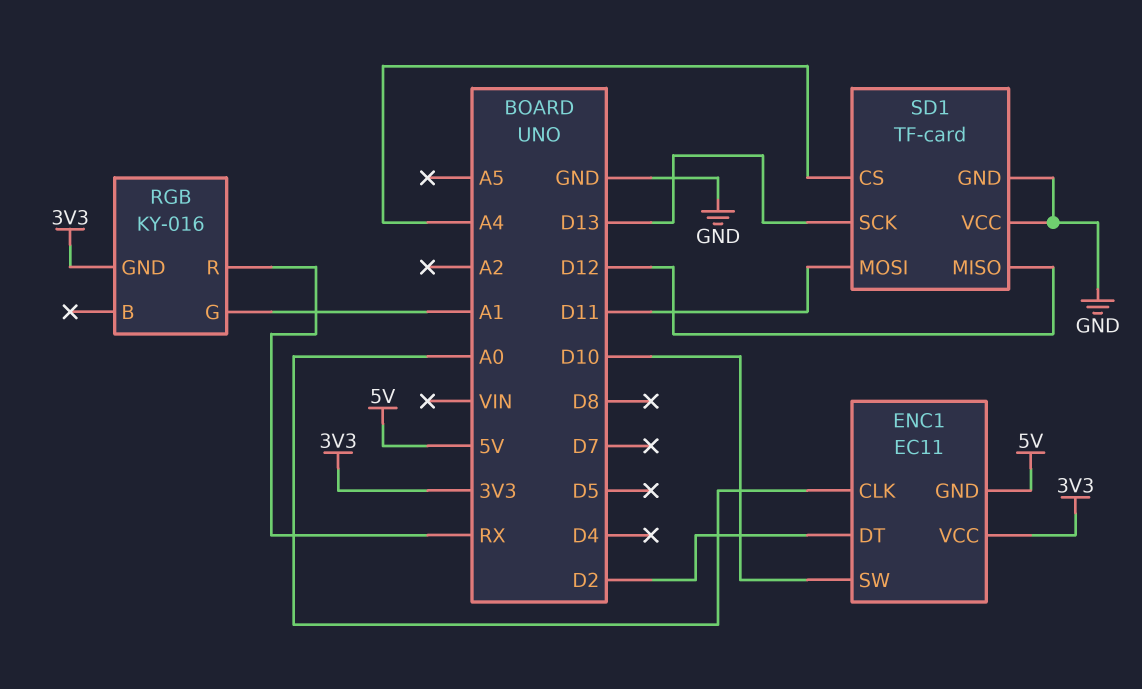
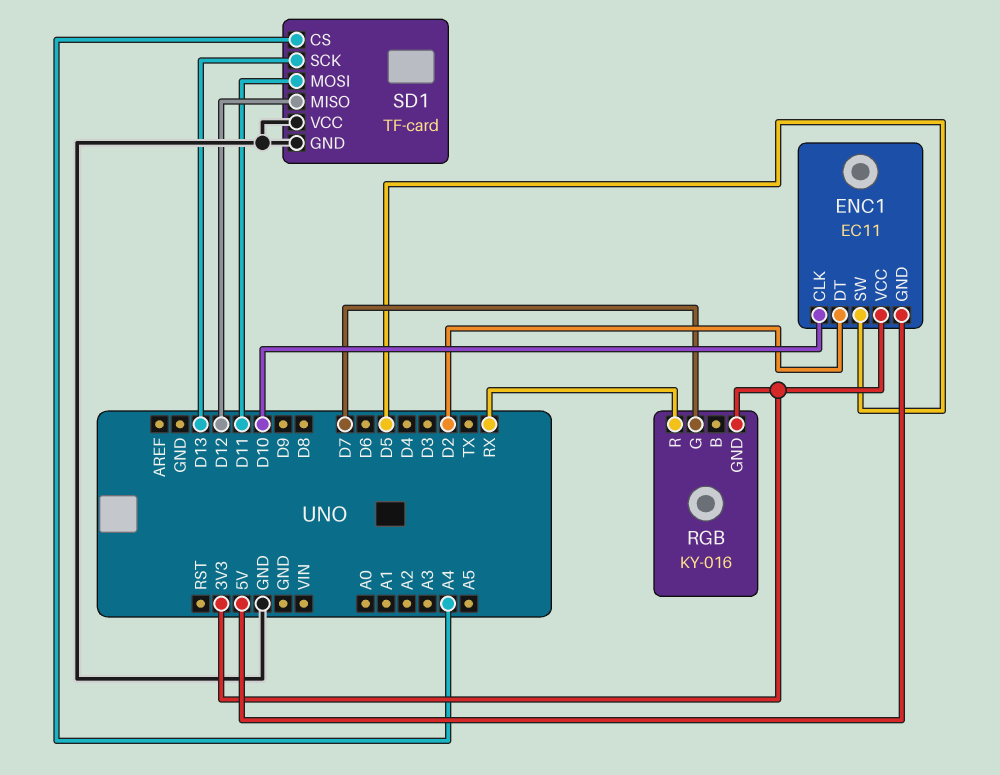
ENC1 pin CLK: A0 -> D10
ENC1 pin SW: D10 -> D5
RGB pin G: A1 -> D7

